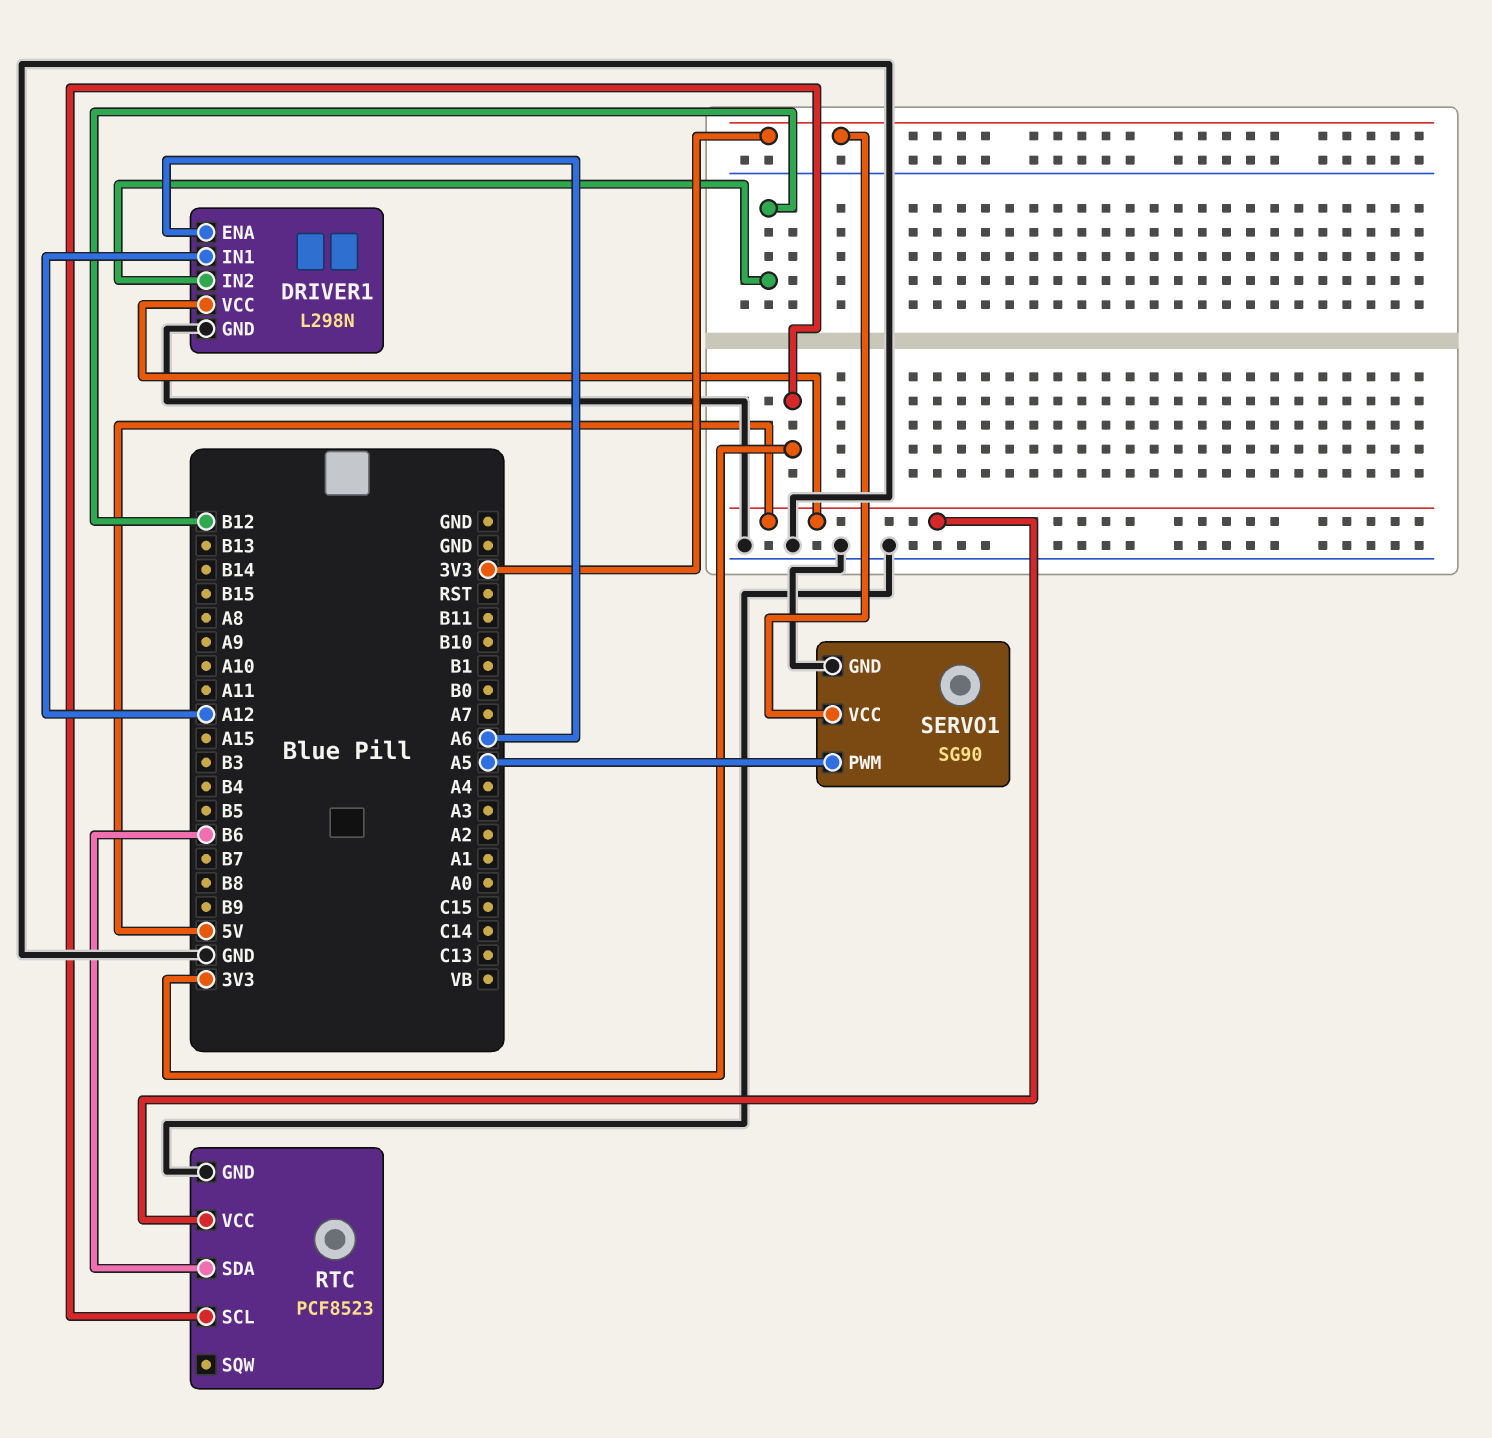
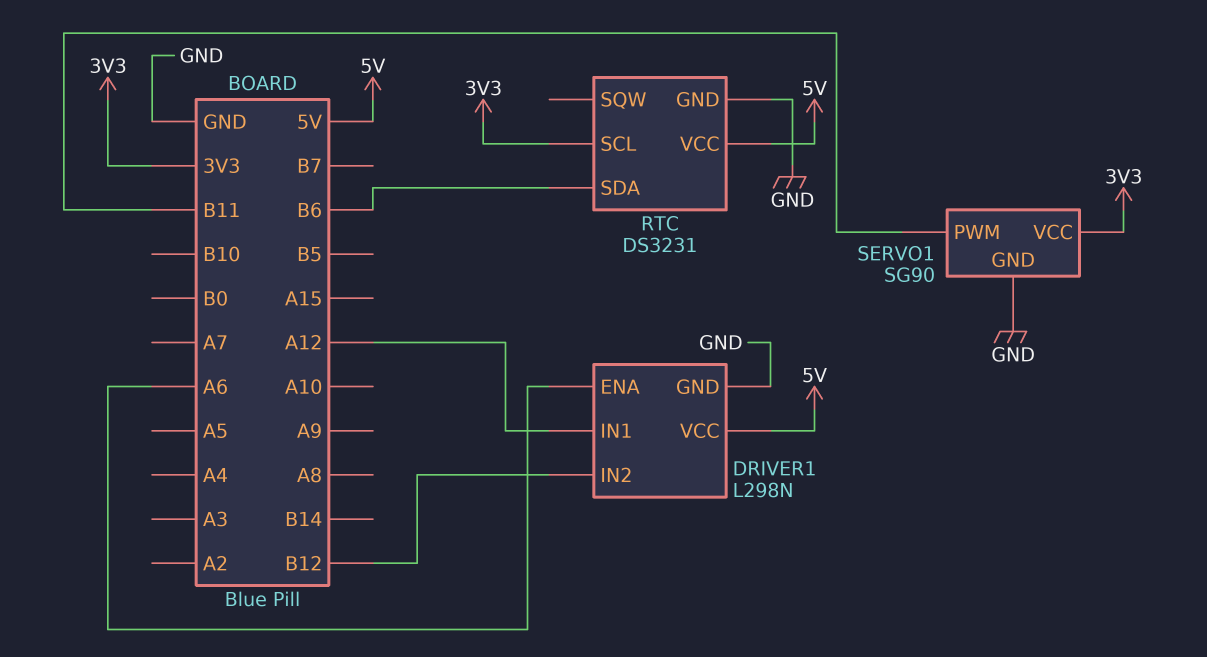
RTC: PCF8523 -> DS3231
SERVO1 pin PWM: A5 -> B11

